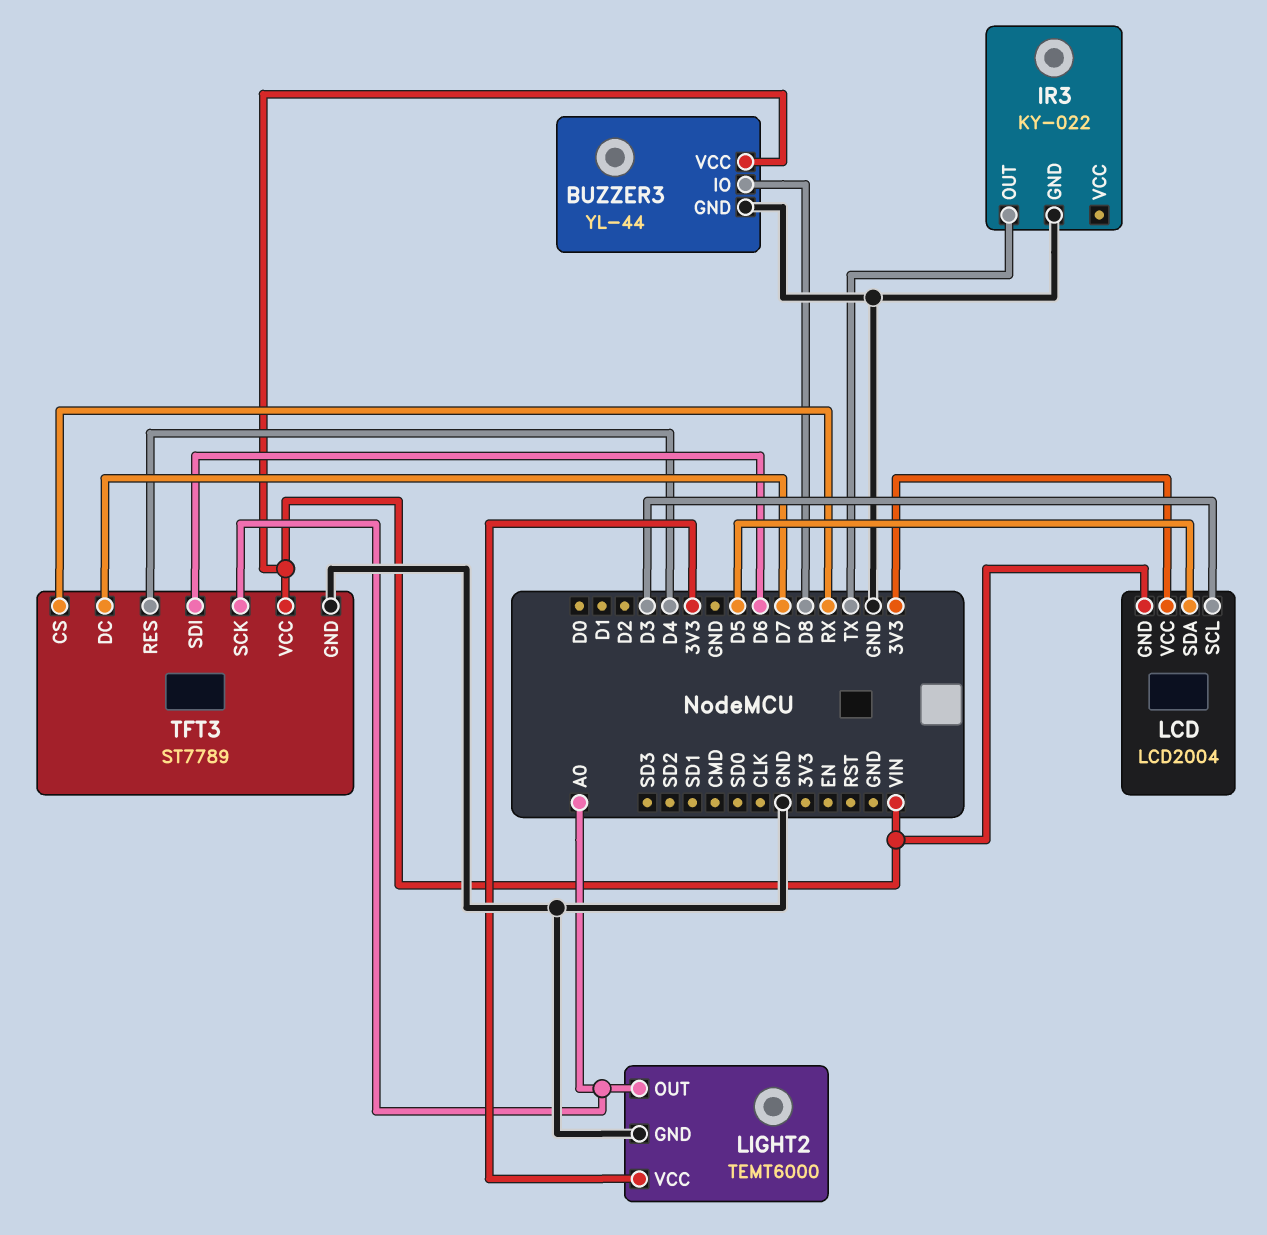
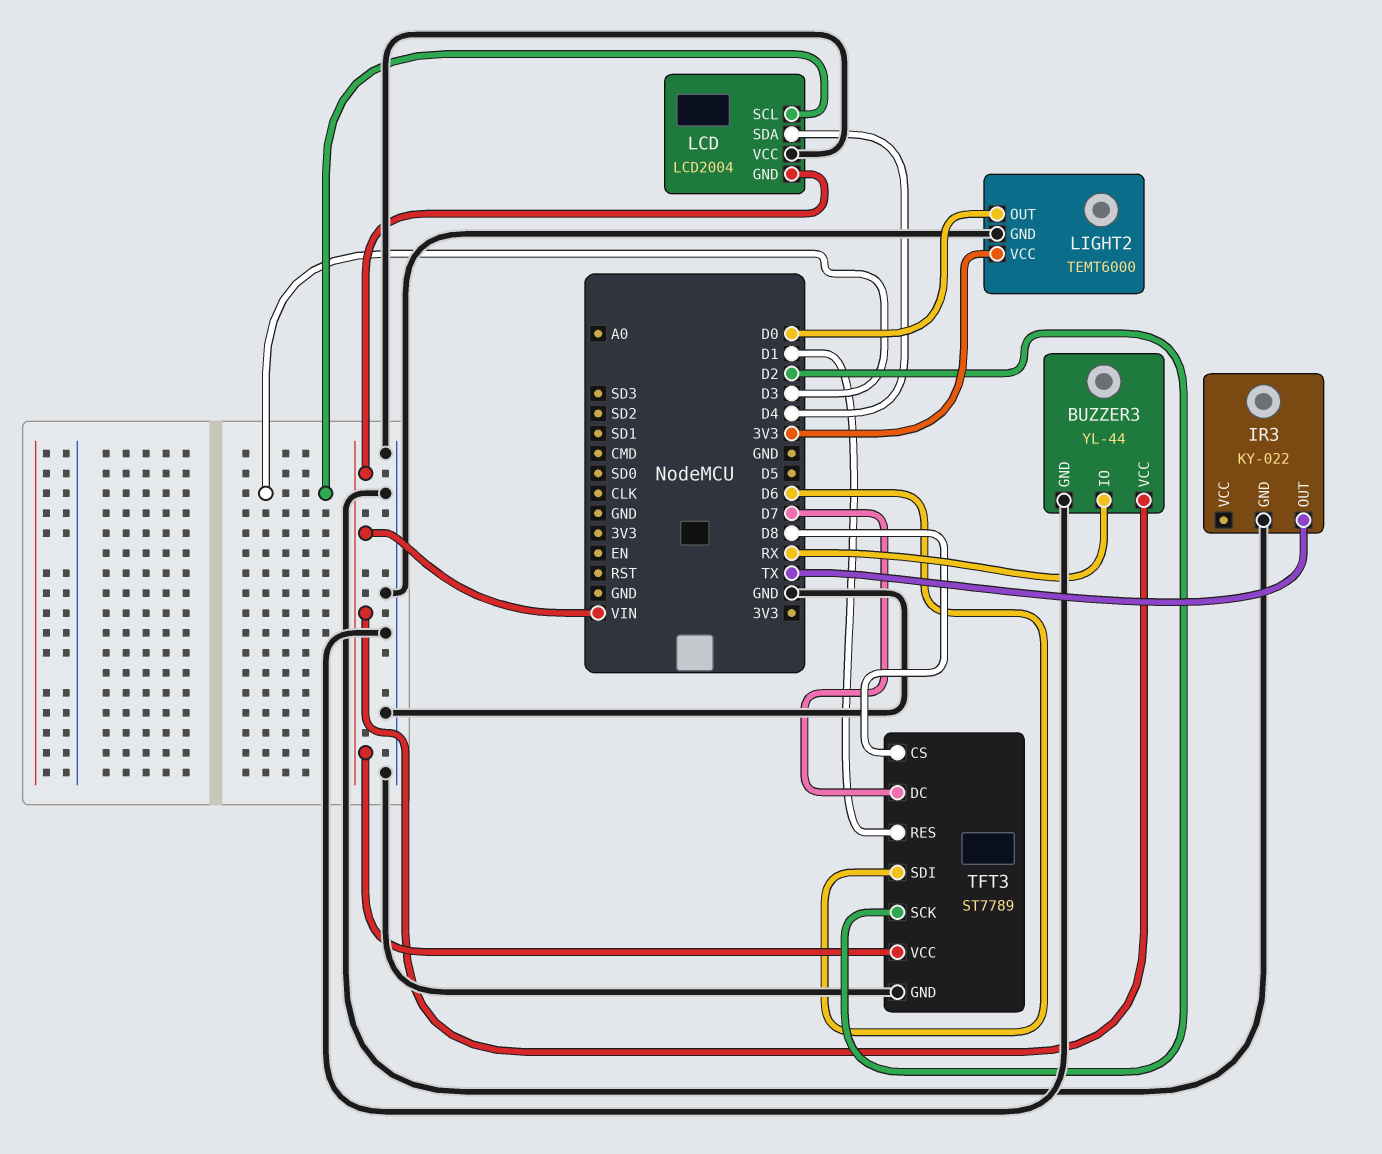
BUZZER3 pin IO: D8 -> RX
LCD pin SDA: D5 -> D4
LCD pin VCC: 3V3 -> GND
LIGHT2 pin OUT: A0 -> D0
TFT3 pin CS: RX -> D8
TFT3 pin RES: D4 -> D1
TFT3 pin SCK: A0 -> D2

